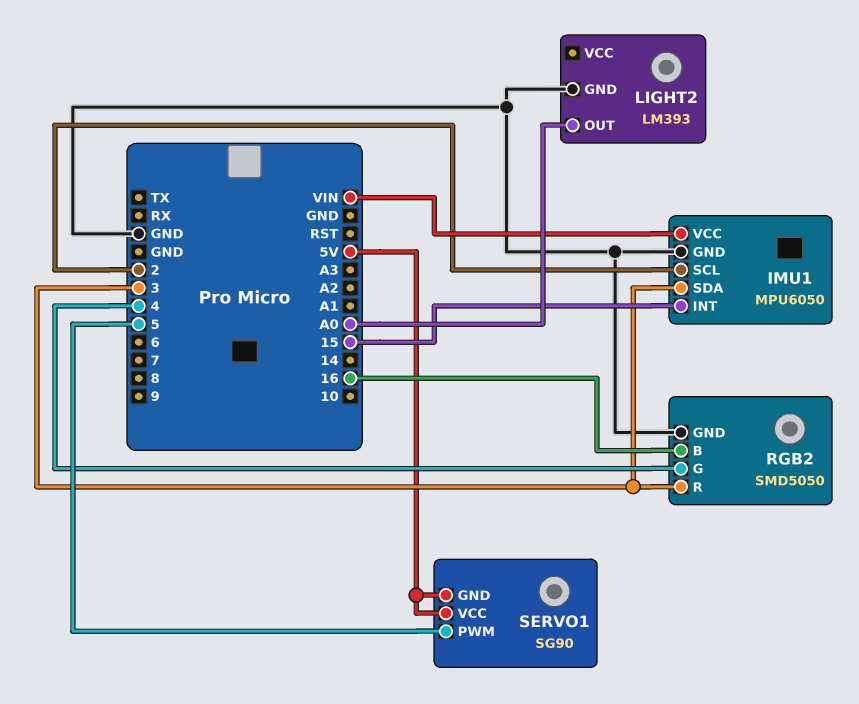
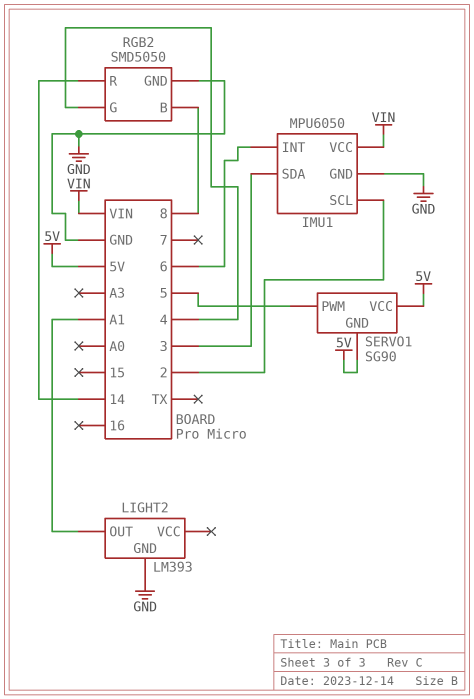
IMU1 pin INT: 15 -> 6
LIGHT2 pin OUT: A0 -> A1
RGB2 pin B: 16 -> 8
RGB2 pin R: 3 -> 14

